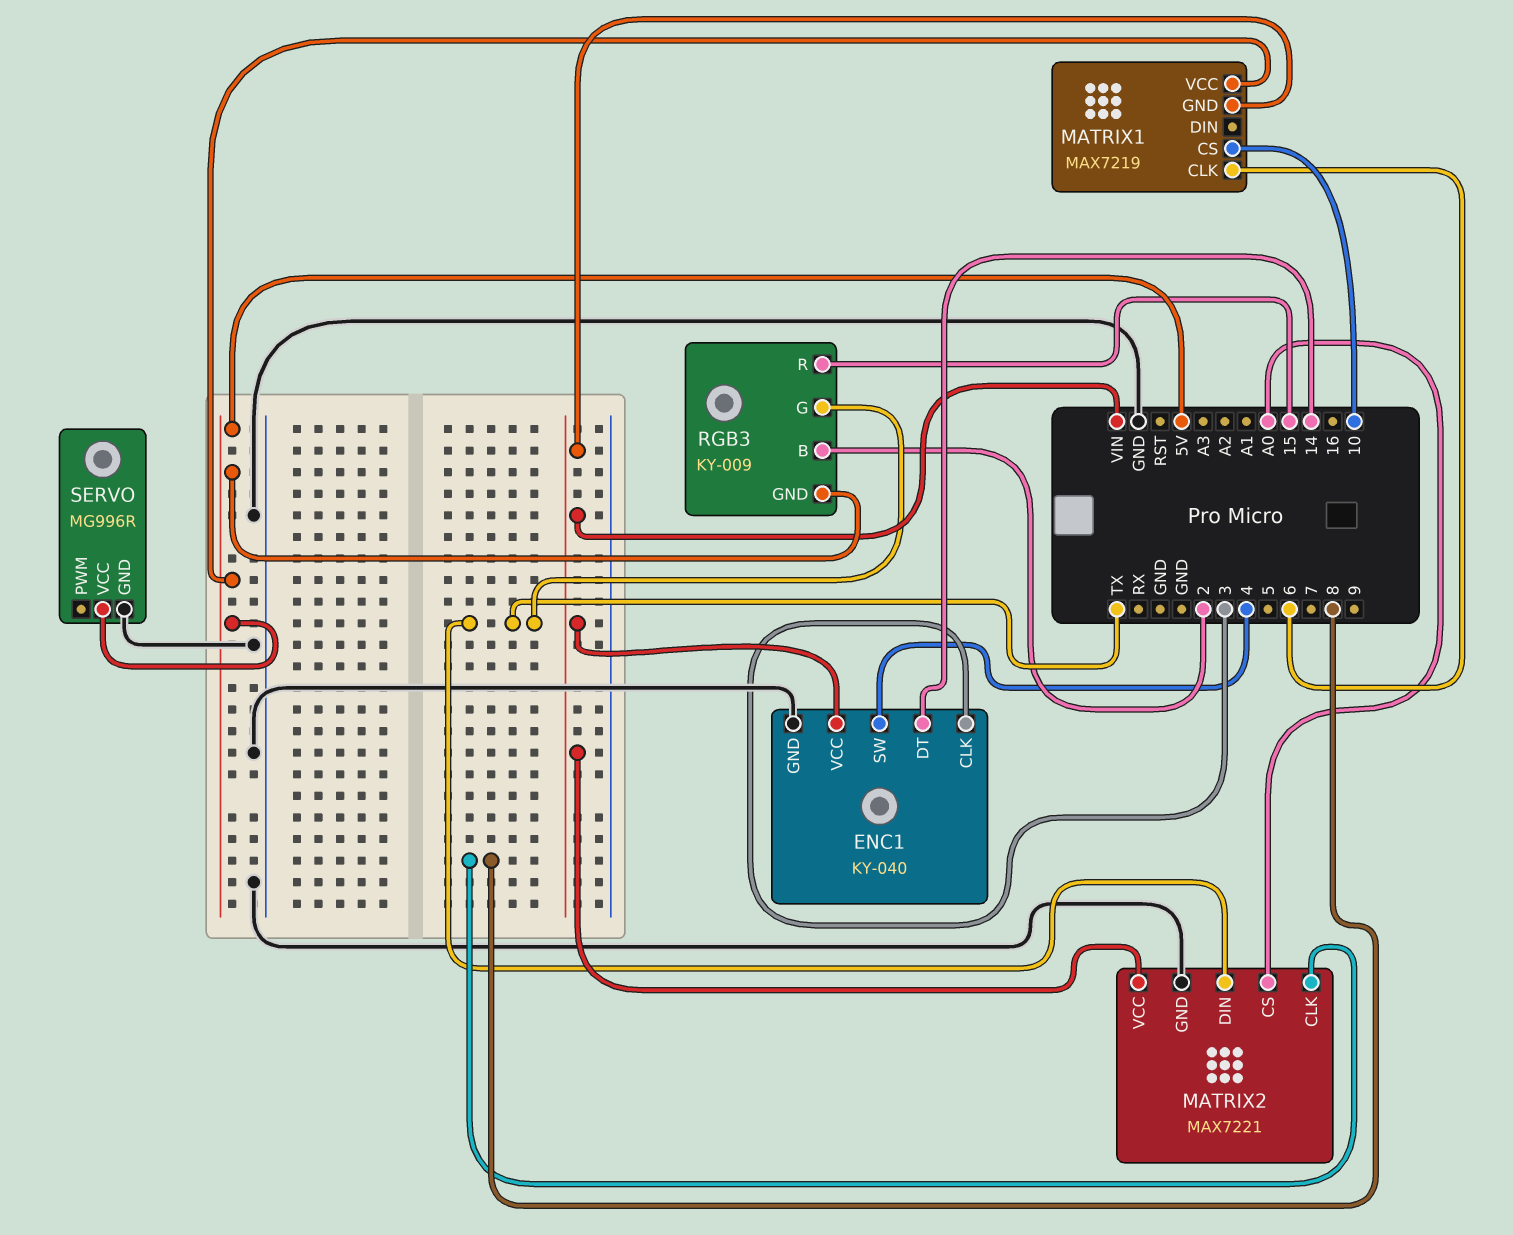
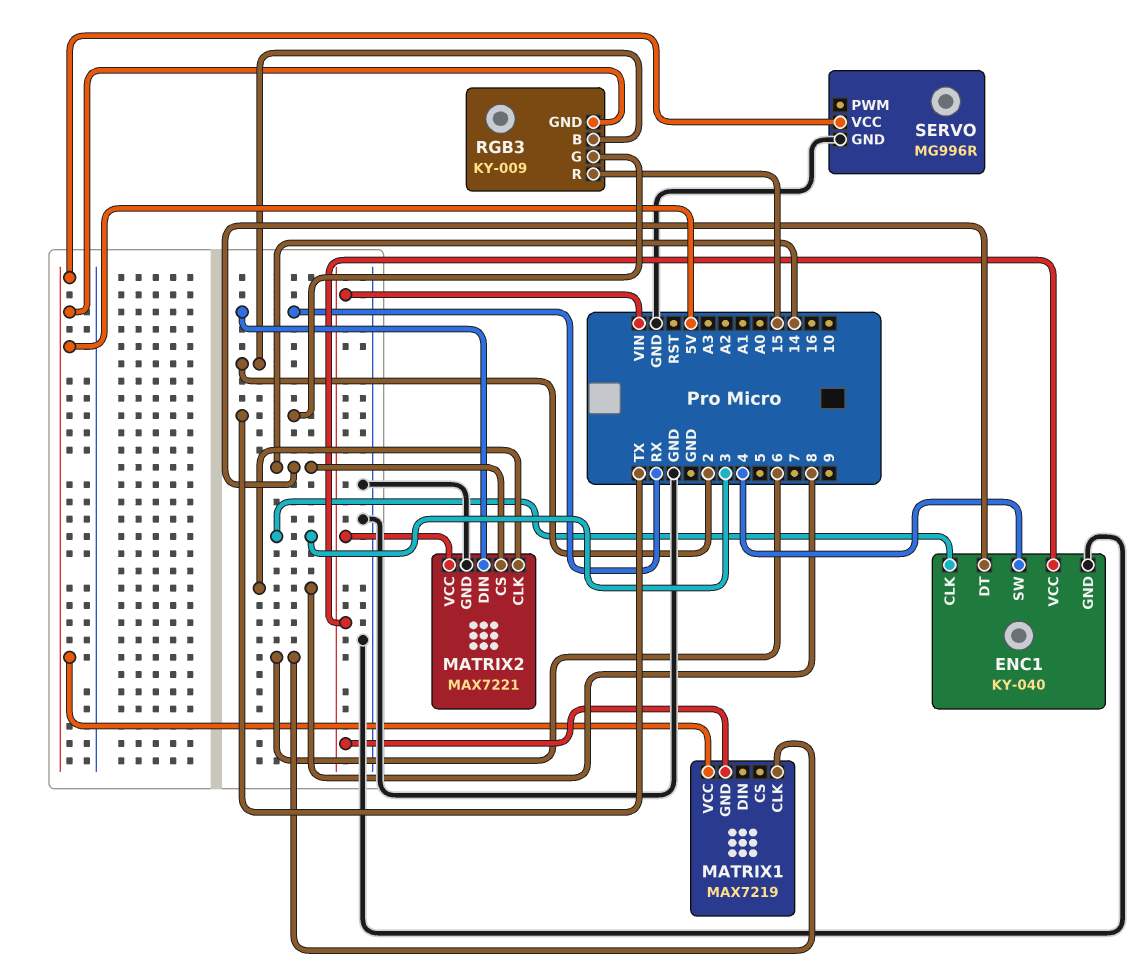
MATRIX1 pin CS: 10 -> none
MATRIX2 pin CS: A0 -> 14
MATRIX2 pin DIN: TX -> RX

